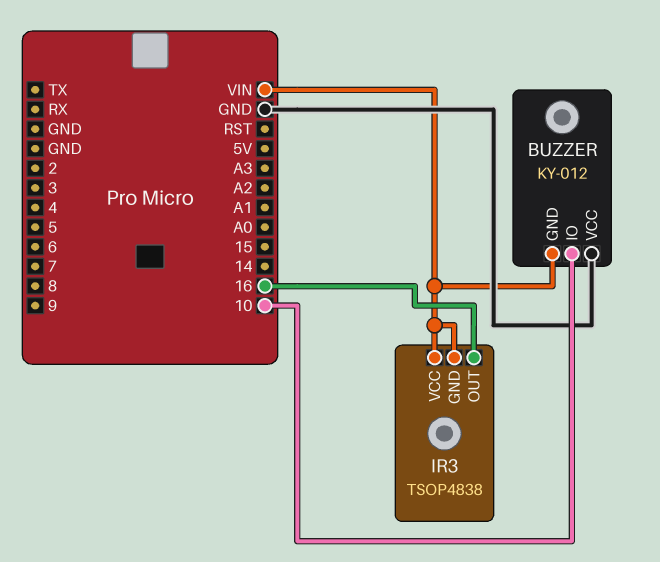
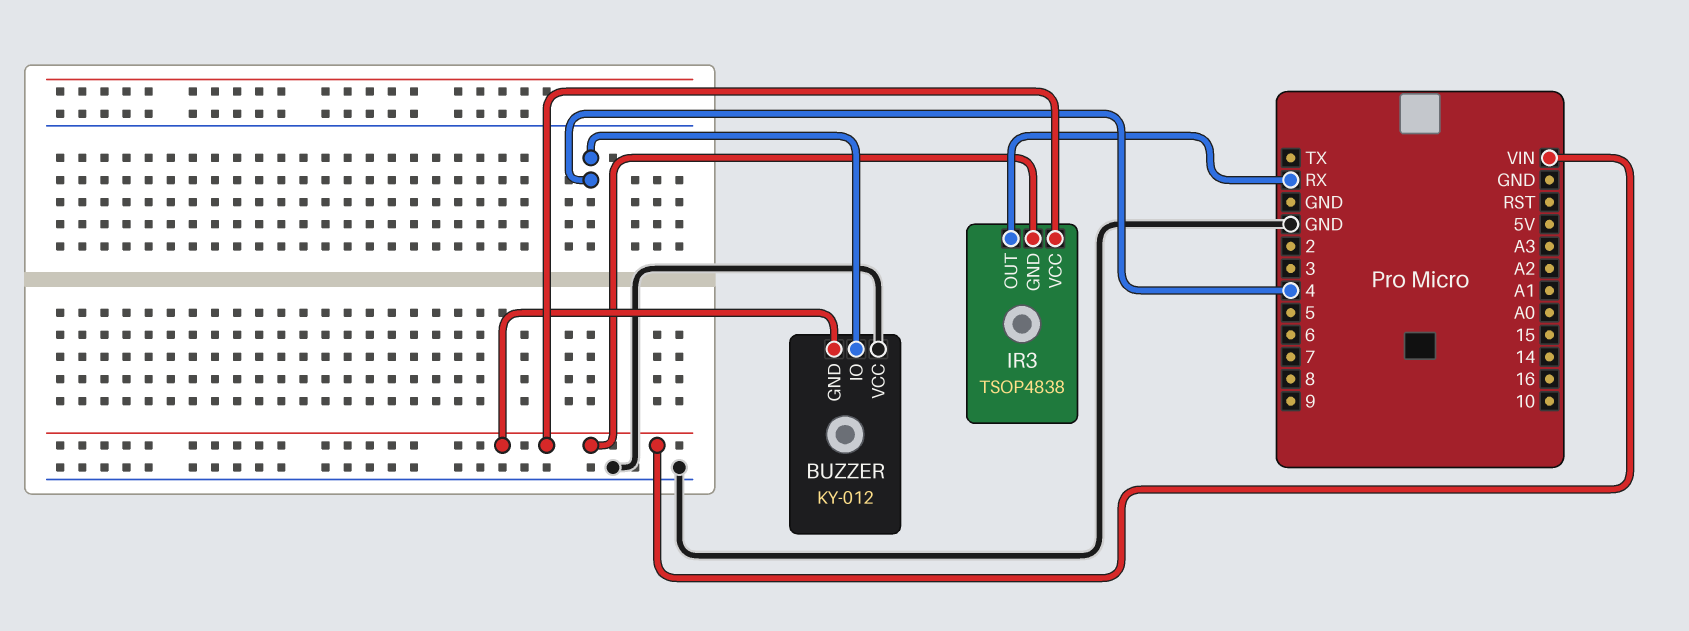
BUZZER pin IO: 10 -> 4
IR3 pin OUT: 16 -> RX

